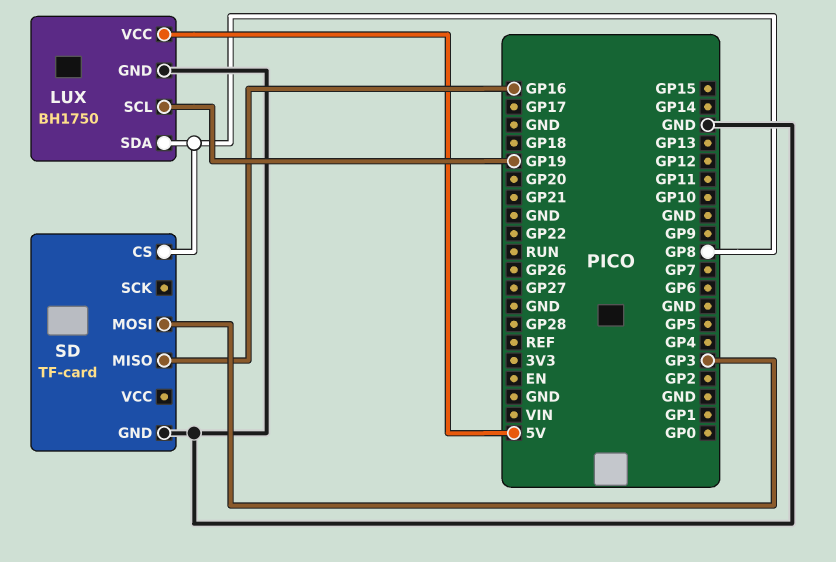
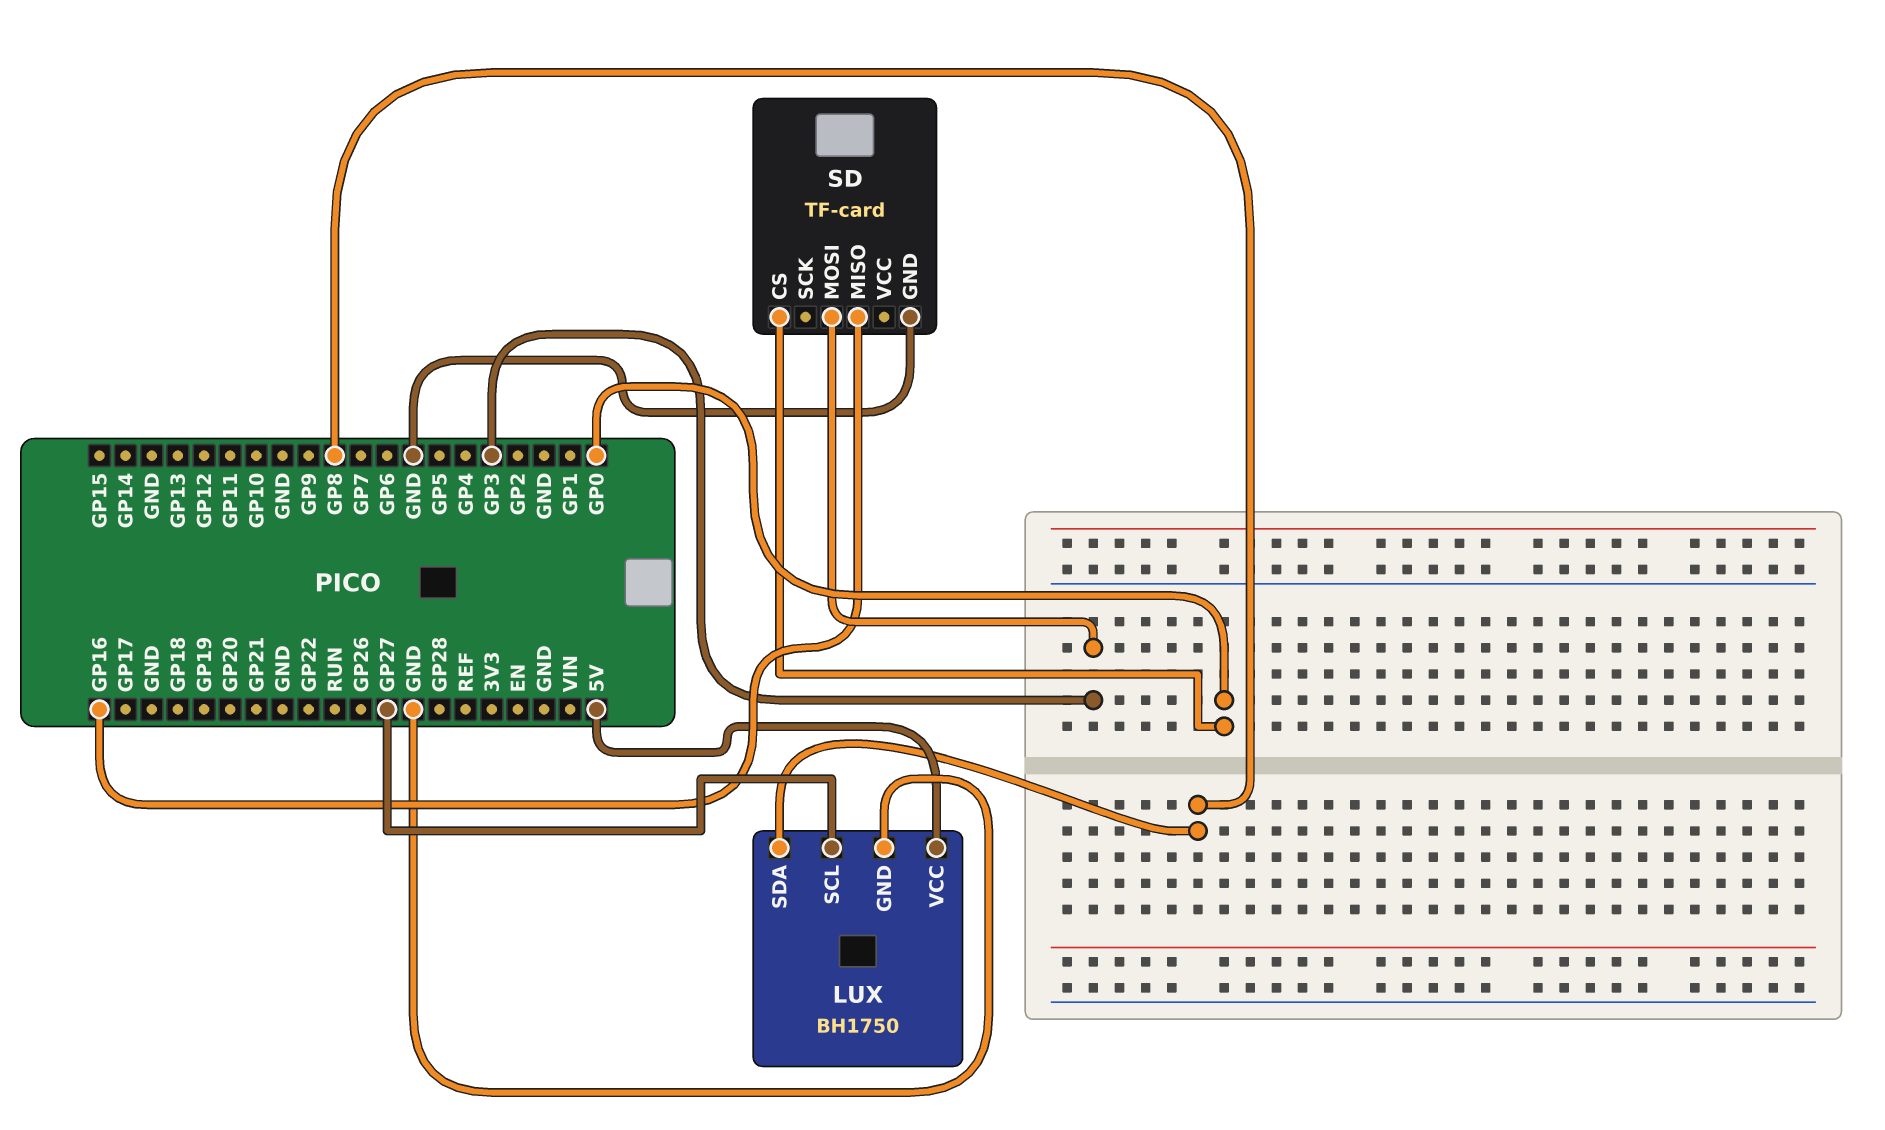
LUX pin SCL: GP19 -> GP27
SD pin CS: GP8 -> GP0

